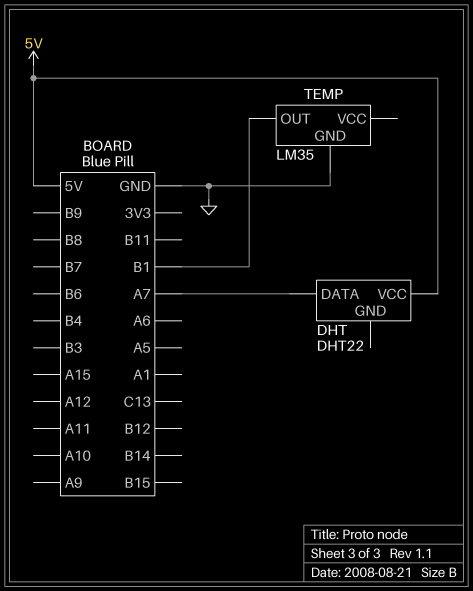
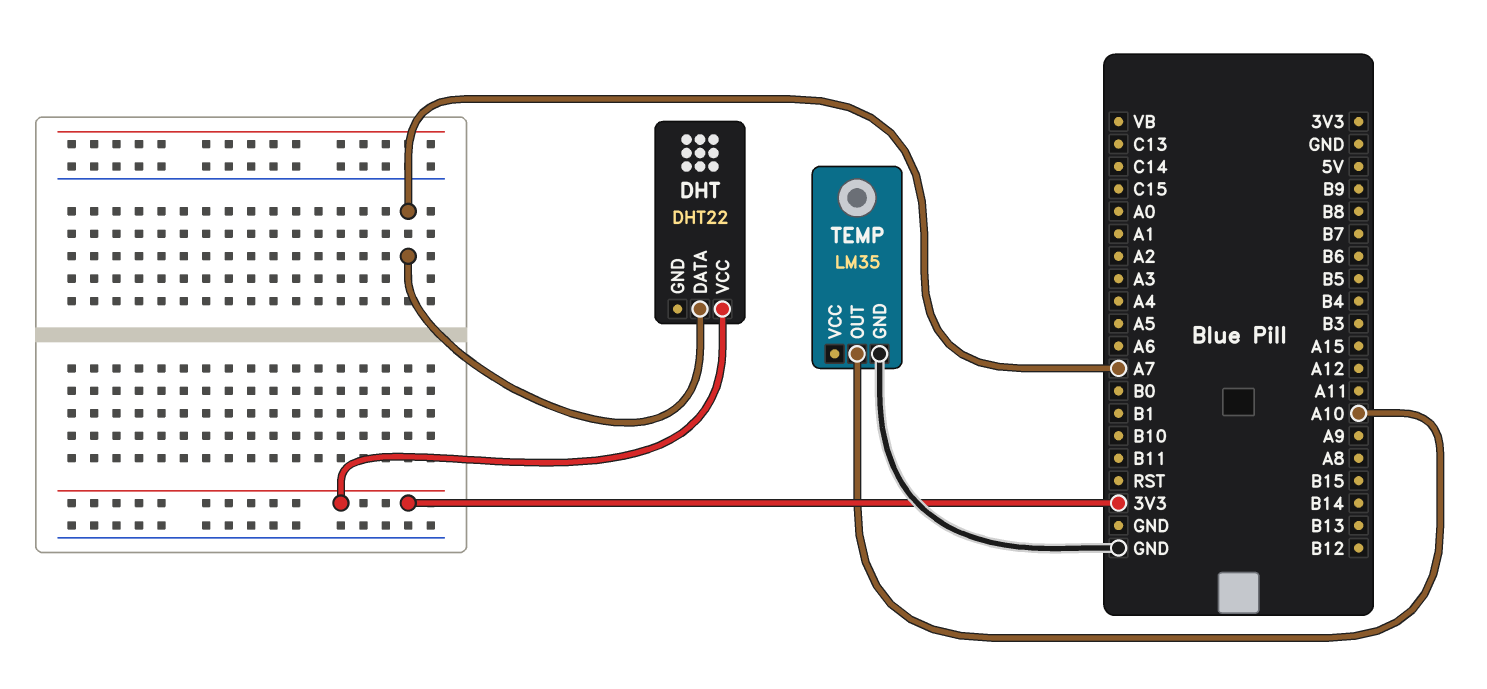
DHT pin VCC: 5V -> 3V3
TEMP pin OUT: B1 -> A10

